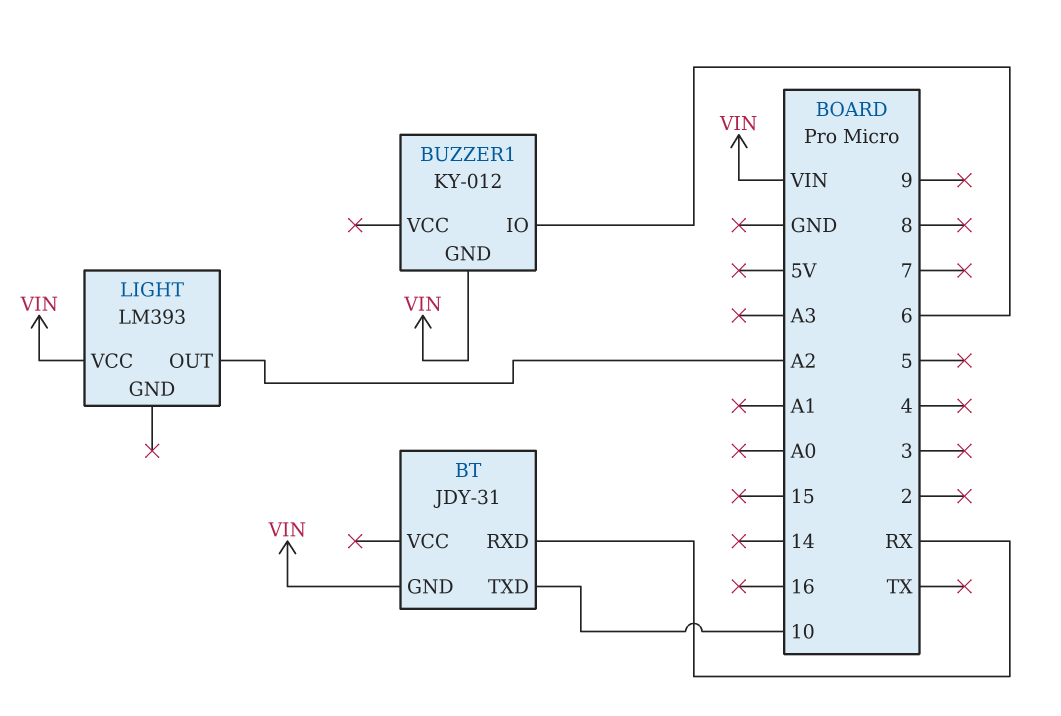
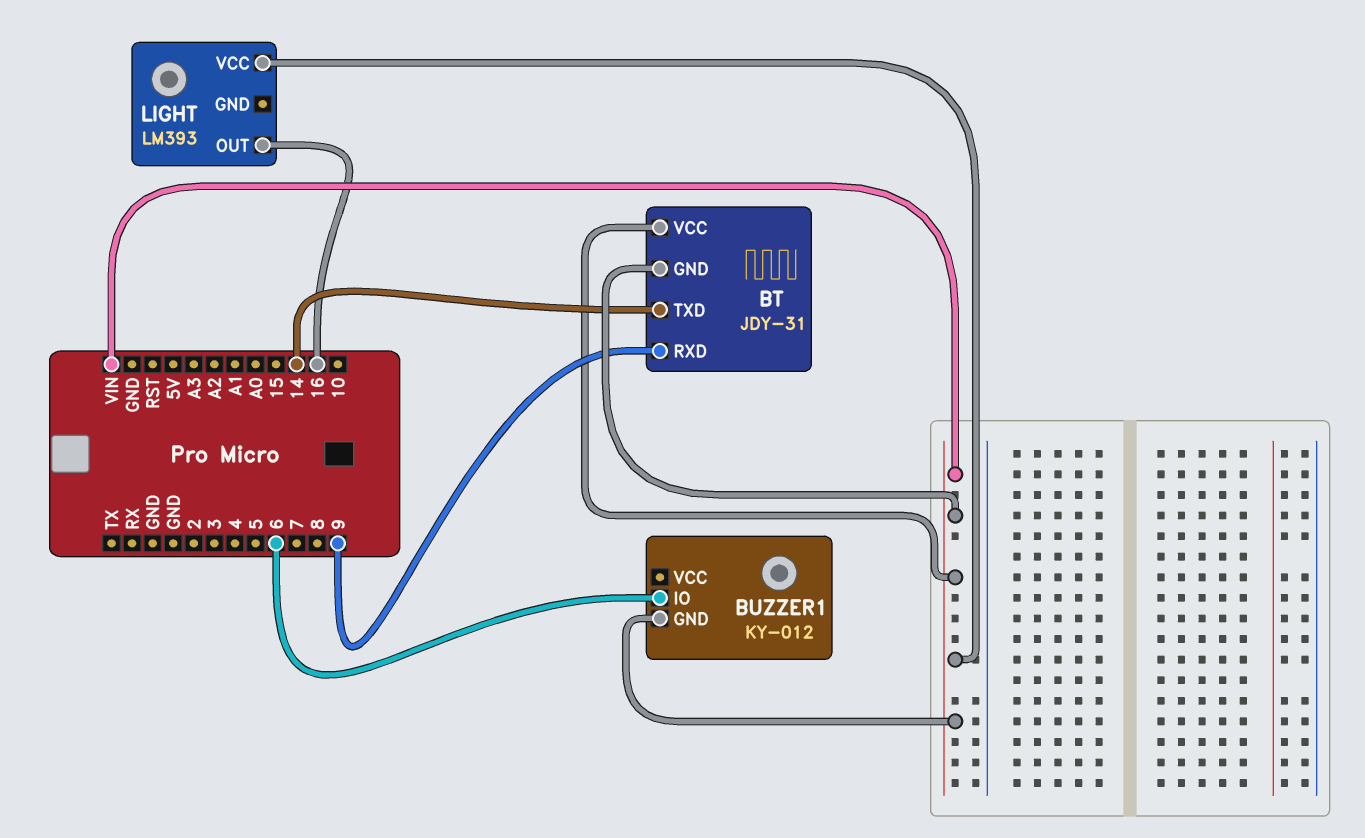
BT pin RXD: RX -> 9
BT pin TXD: 10 -> 14
BT pin VCC: none -> VIN
LIGHT pin OUT: A2 -> 16

